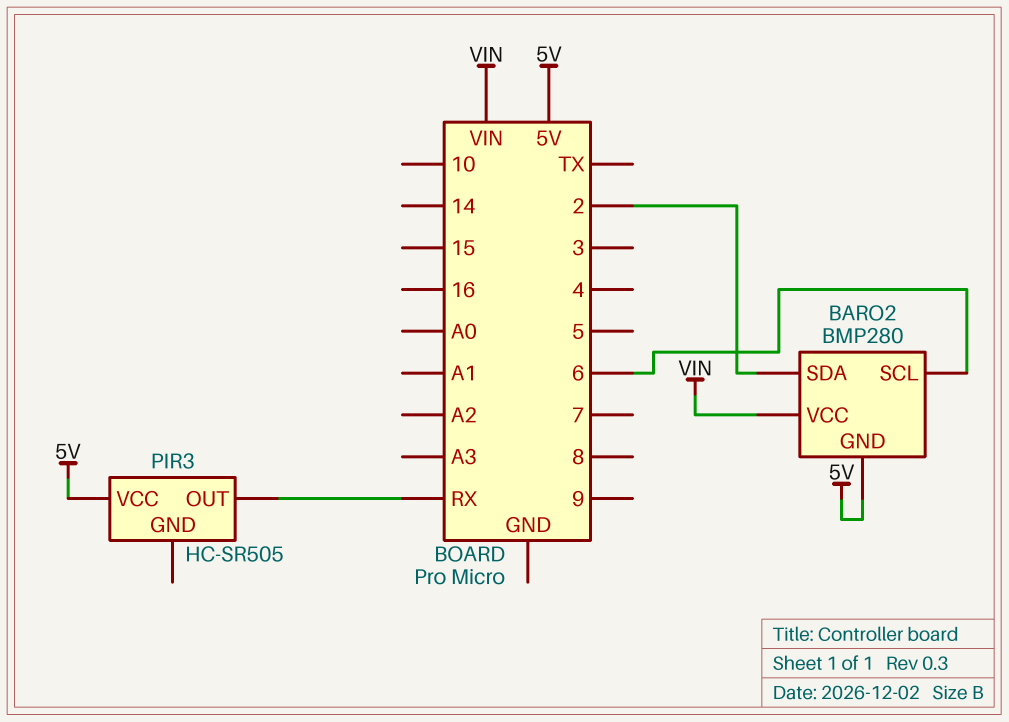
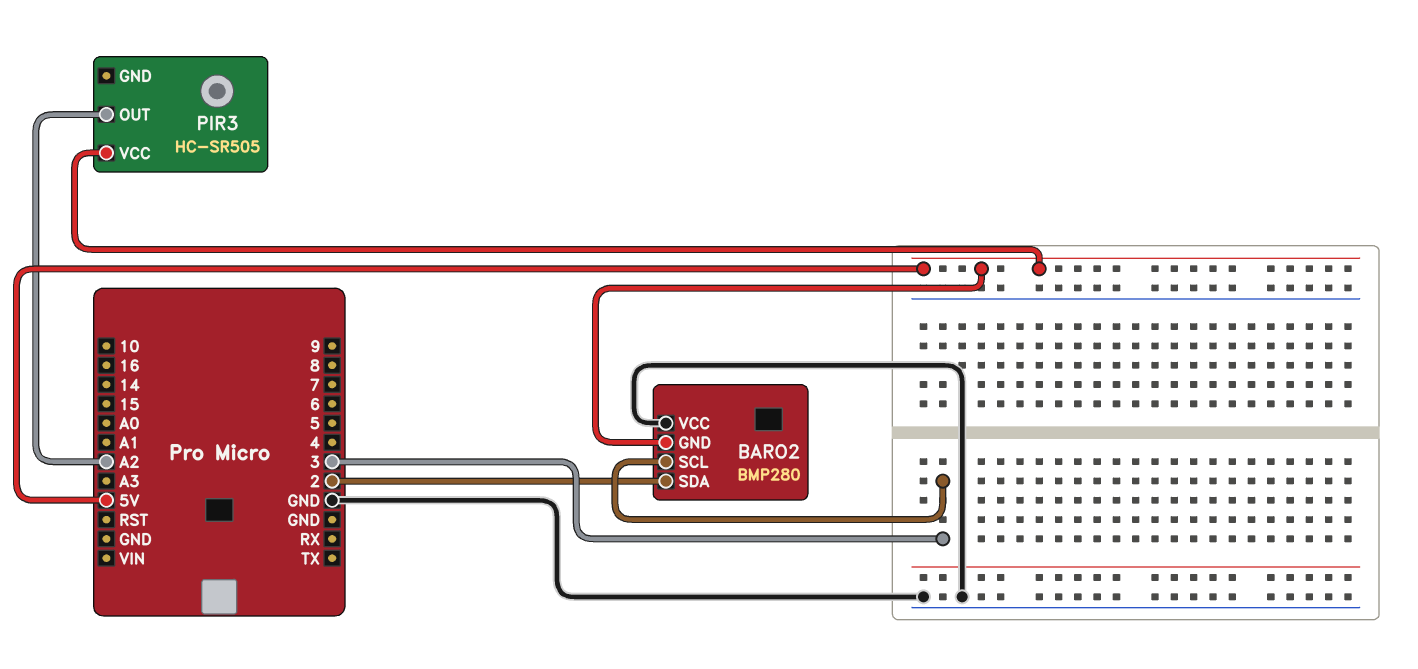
BARO2 pin SCL: 6 -> 3
BARO2 pin VCC: VIN -> GND
PIR3 pin OUT: RX -> A2

